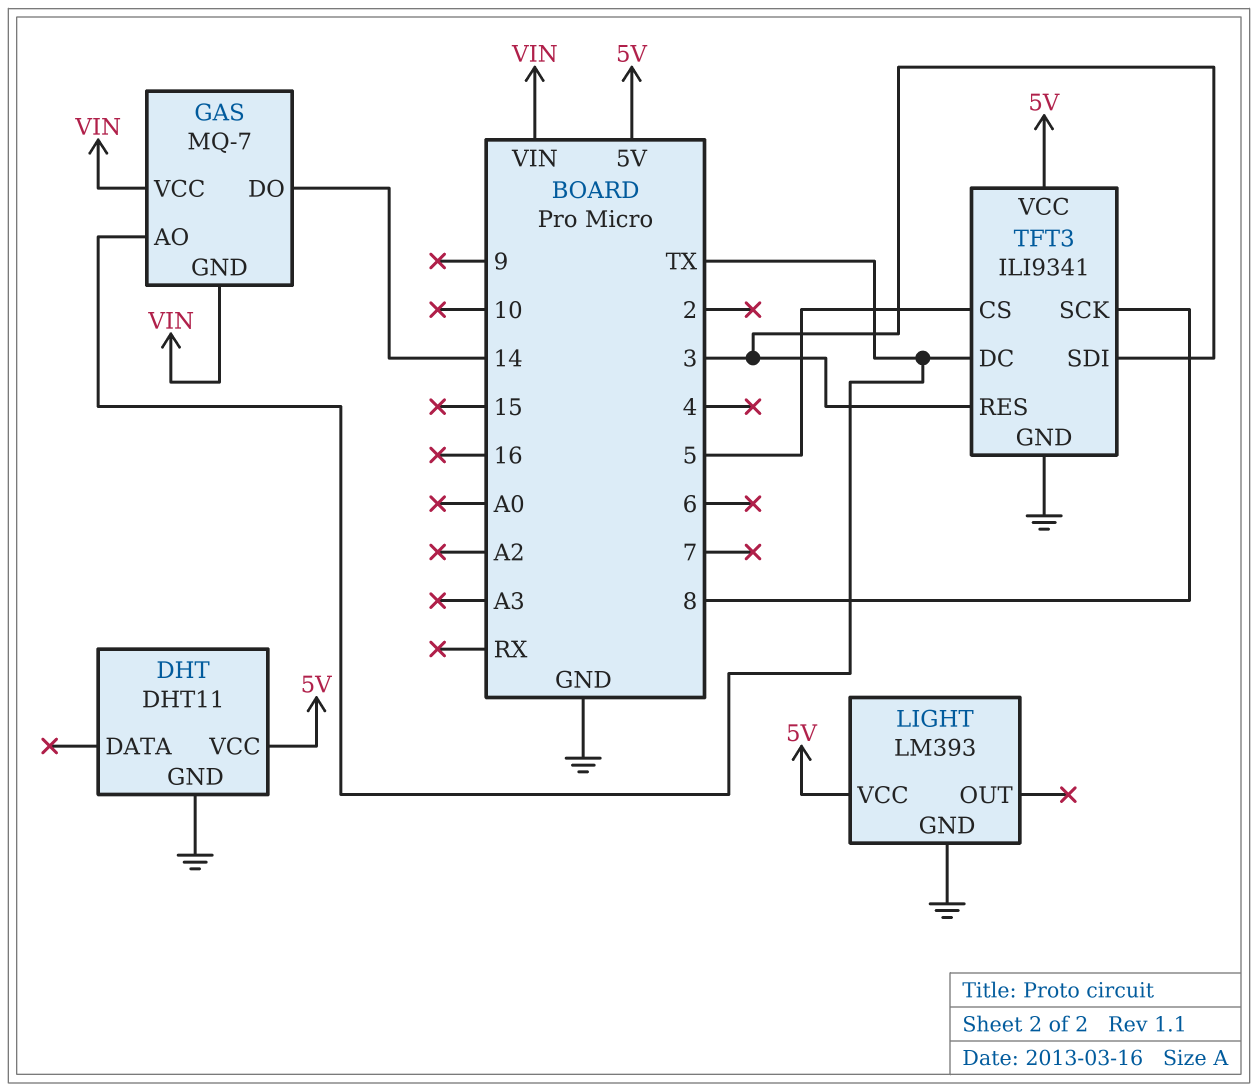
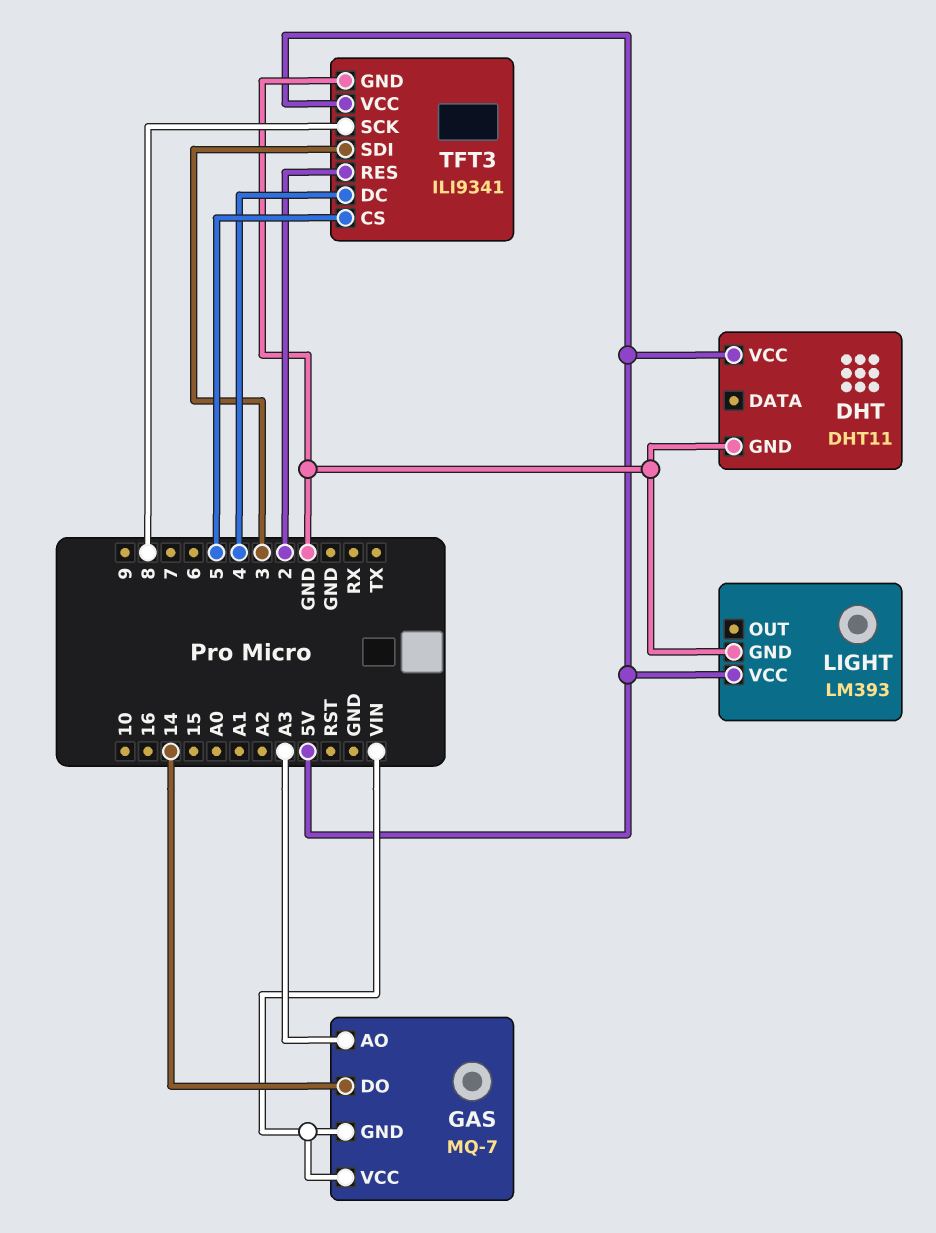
GAS pin AO: TX -> A3
TFT3 pin DC: TX -> 4
TFT3 pin RES: 3 -> 2

